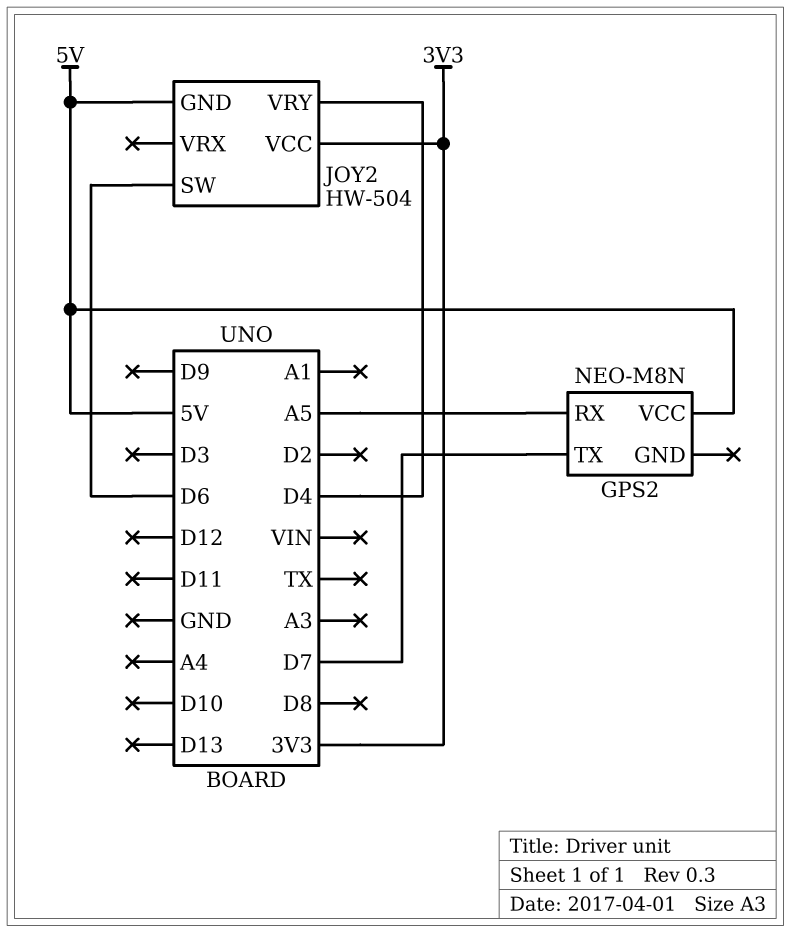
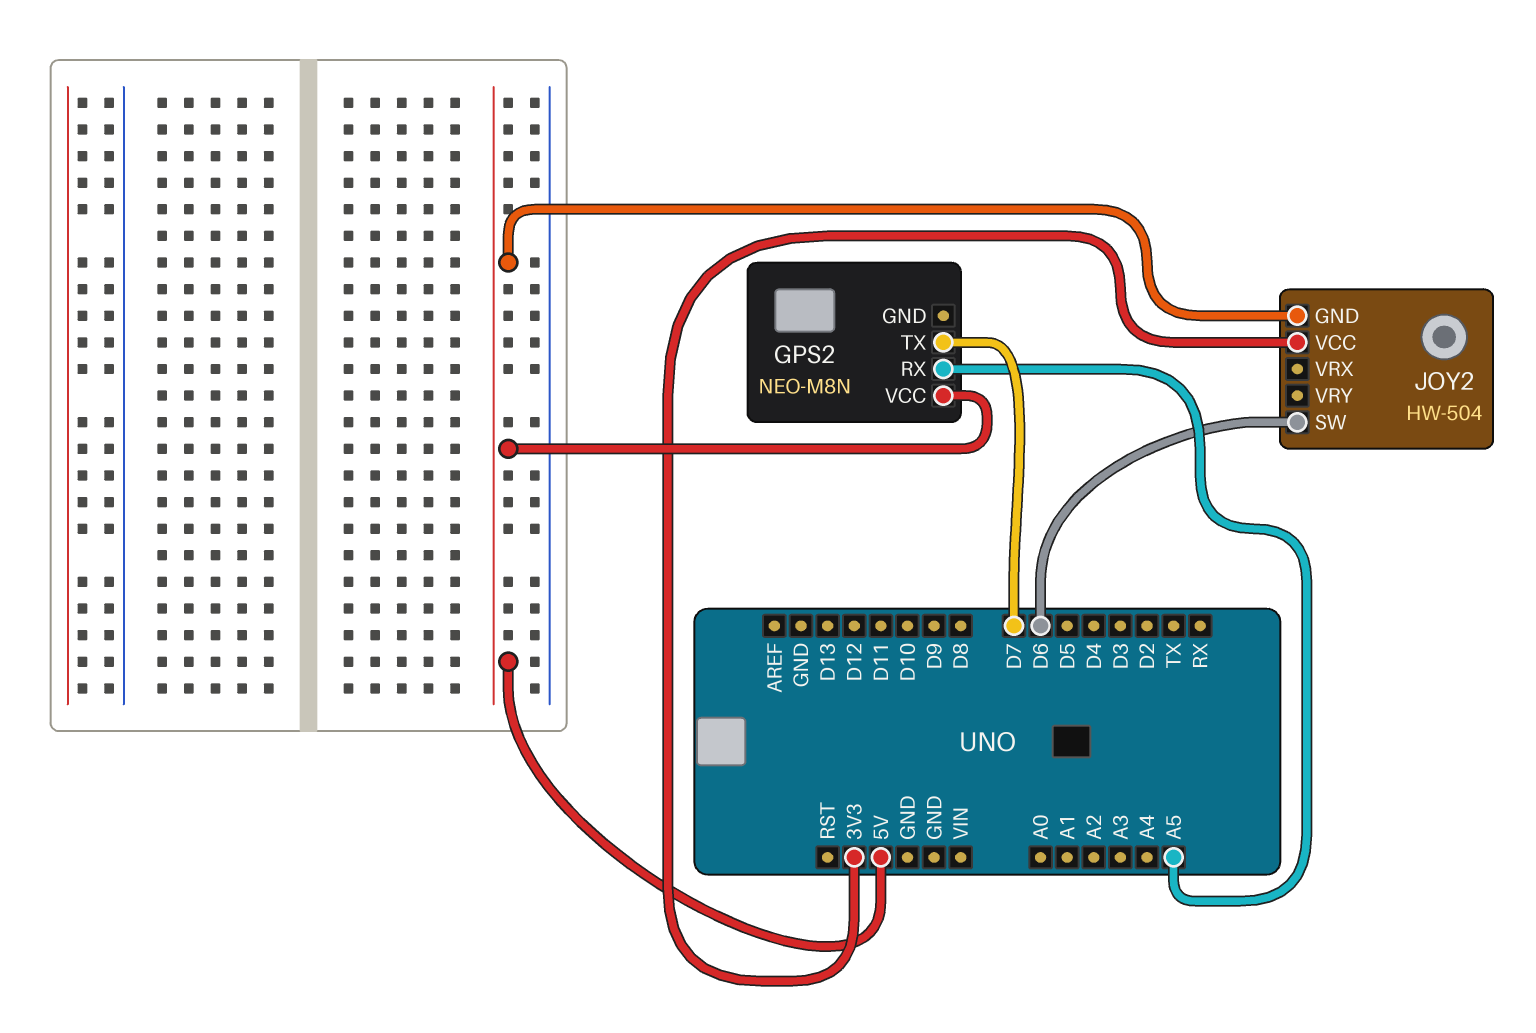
JOY2 pin VRY: D4 -> none

